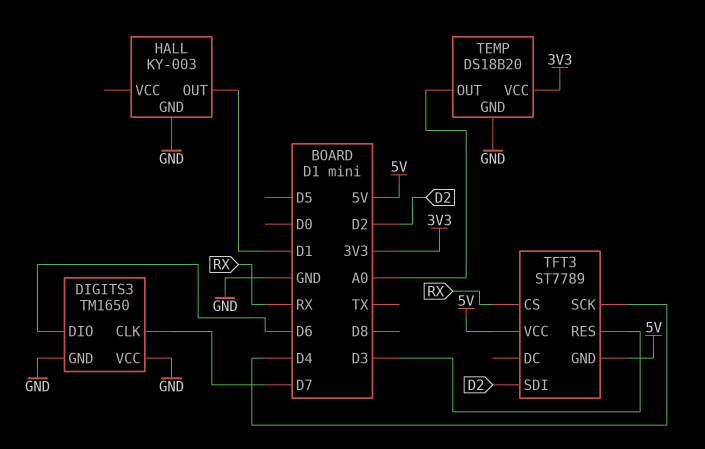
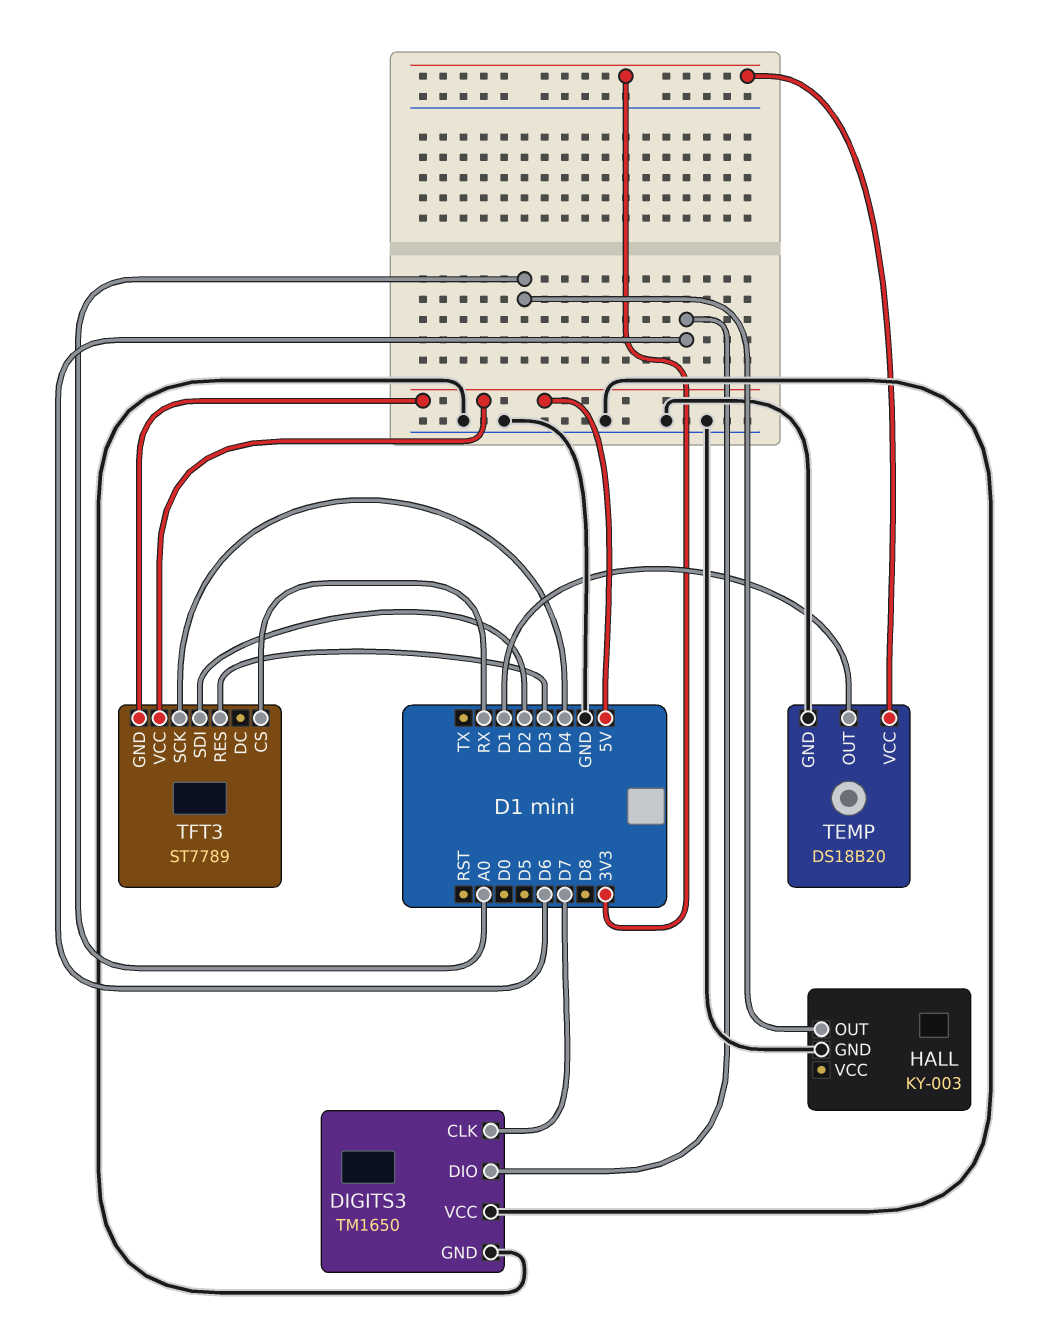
HALL pin OUT: D1 -> A0
TEMP pin OUT: A0 -> D1

